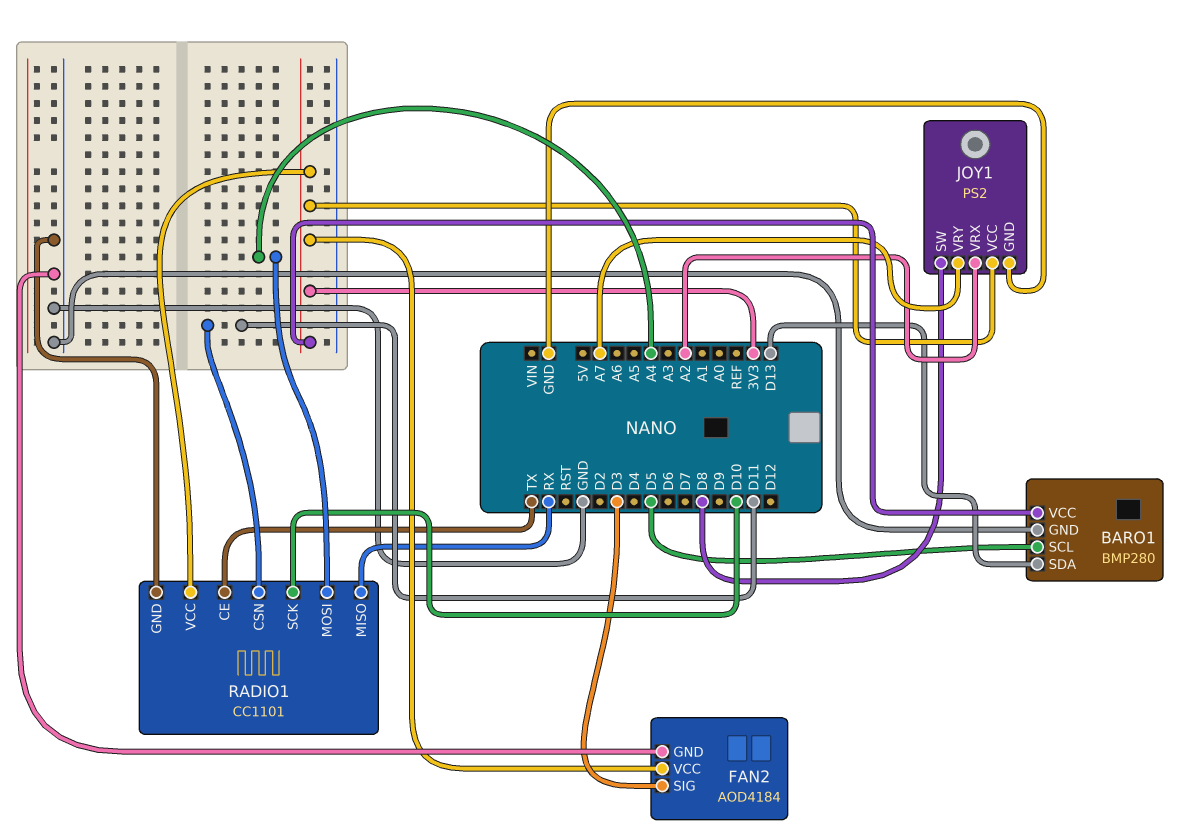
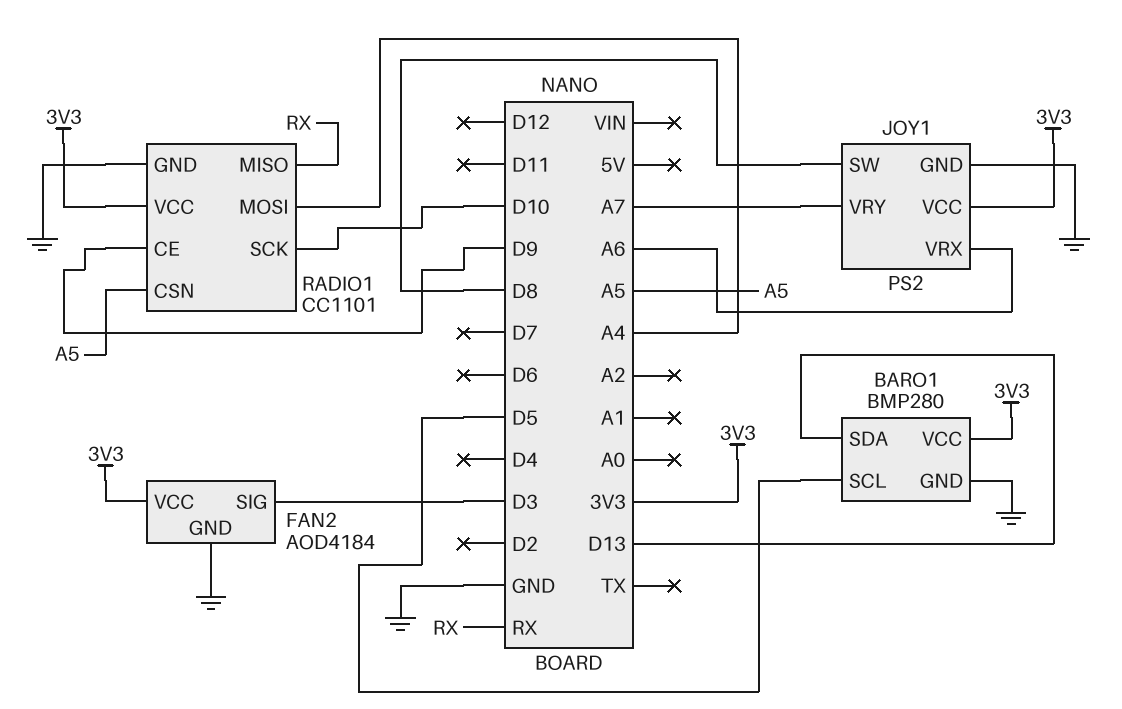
JOY1 pin VRX: A2 -> A6
RADIO1 pin CE: TX -> D9
RADIO1 pin CSN: D11 -> A5

